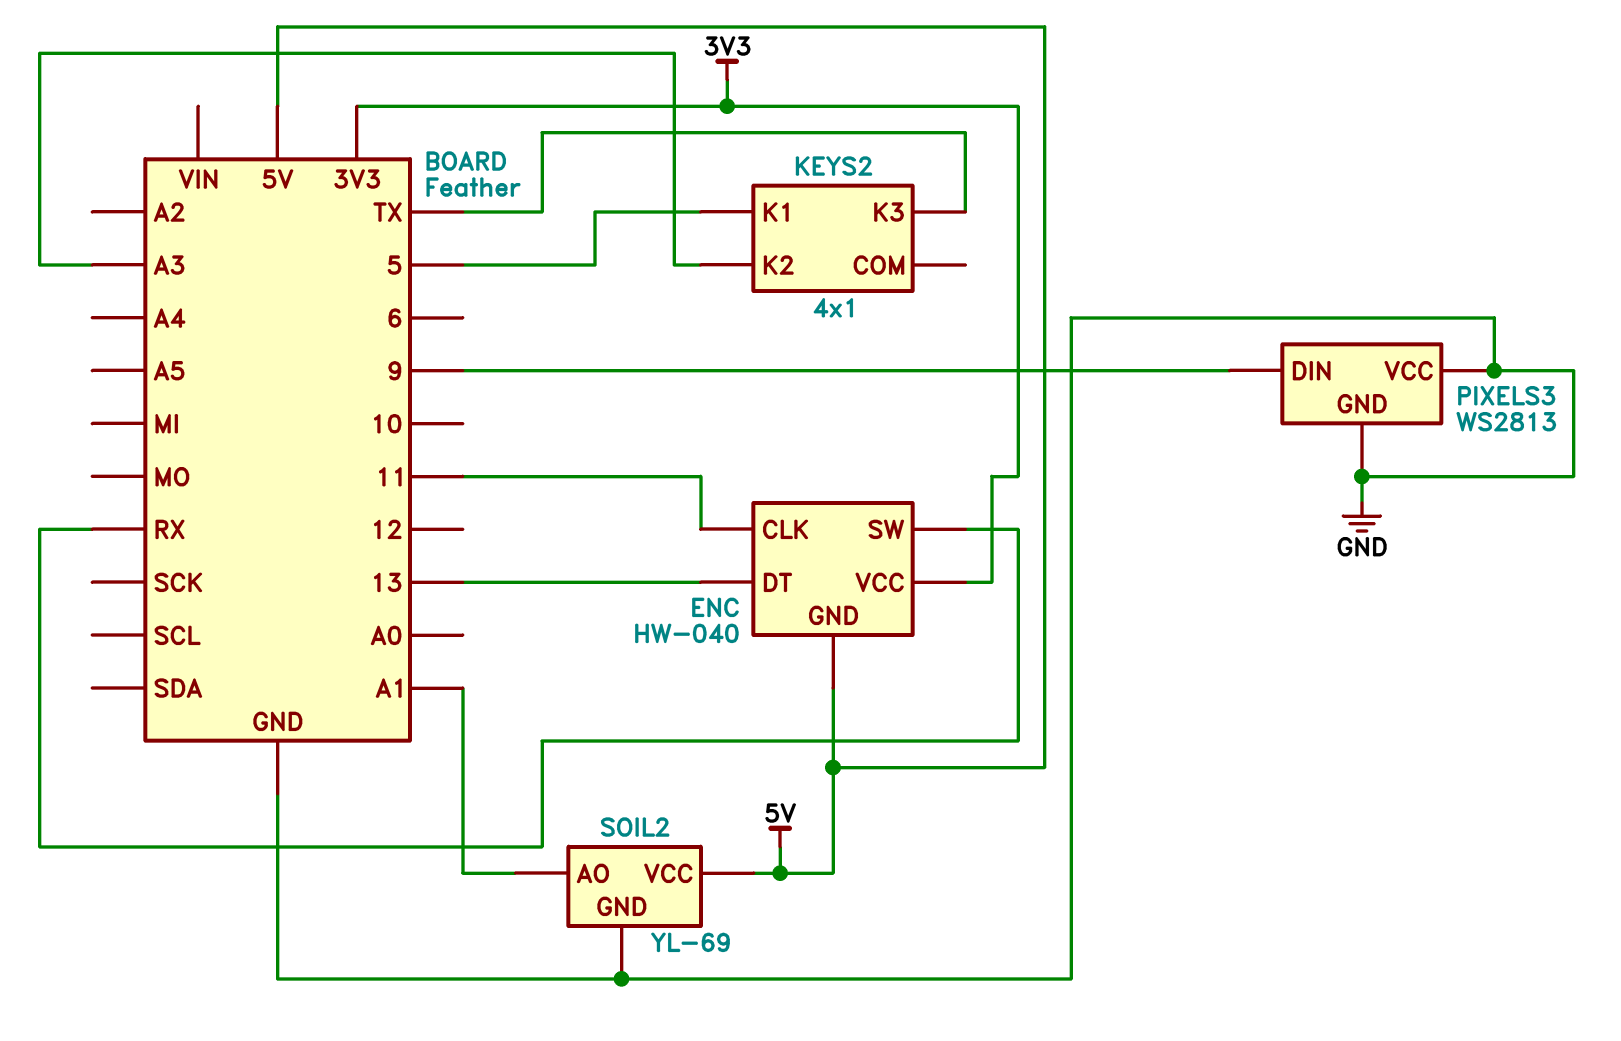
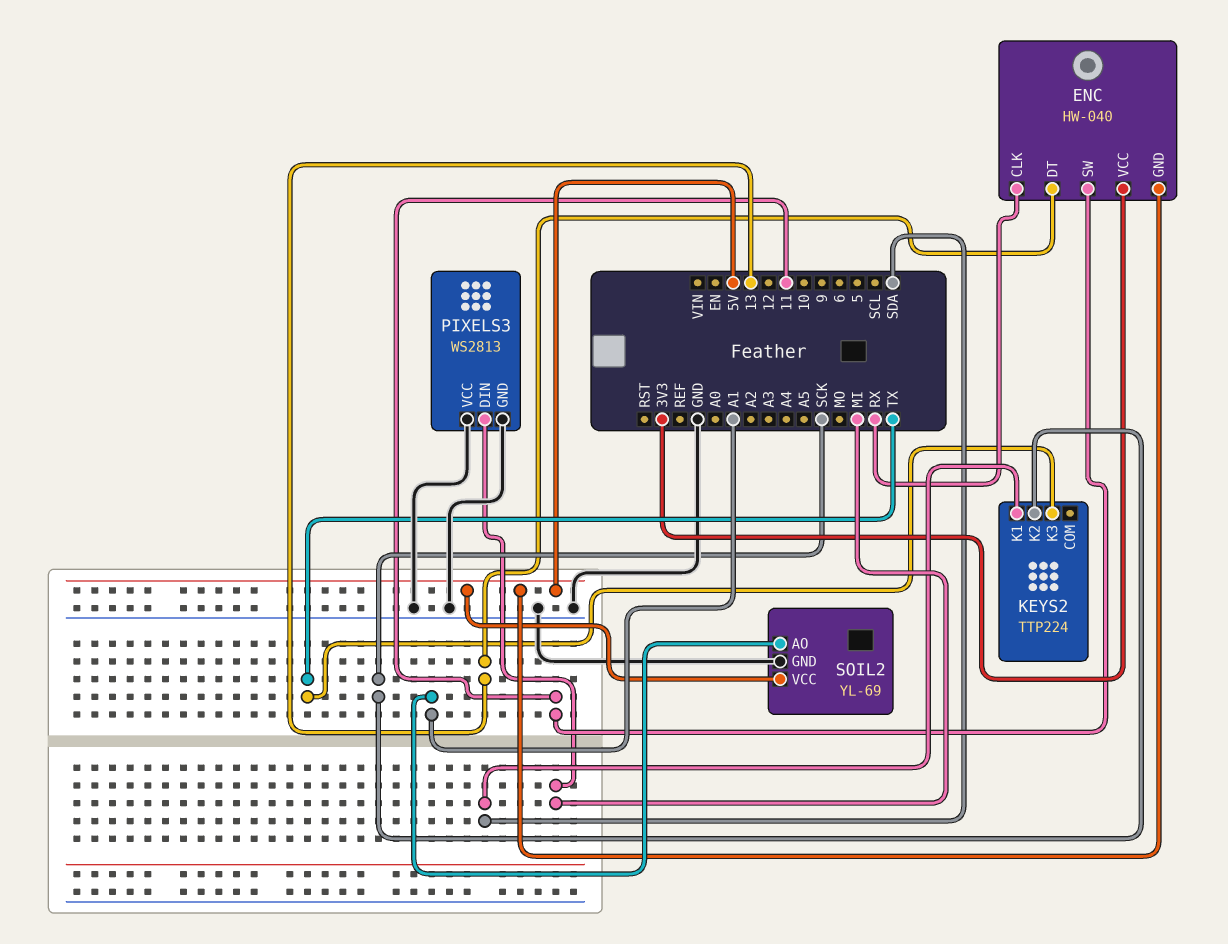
ENC pin CLK: 11 -> RX
ENC pin SW: RX -> 11
KEYS2: 4x1 -> TTP224
KEYS2 pin K1: 5 -> SDA
KEYS2 pin K2: A3 -> SCK
PIXELS3 pin DIN: 9 -> MI

